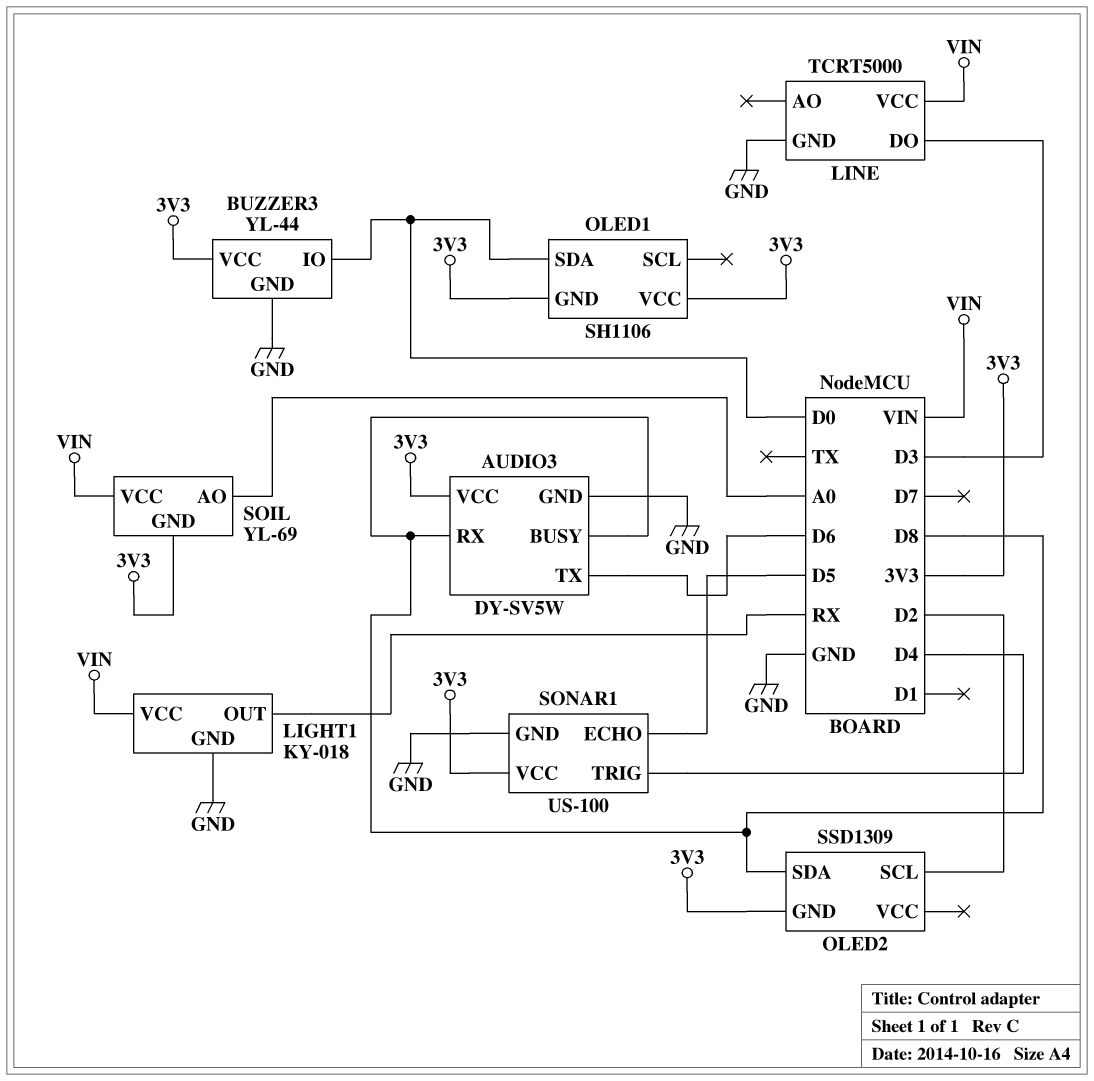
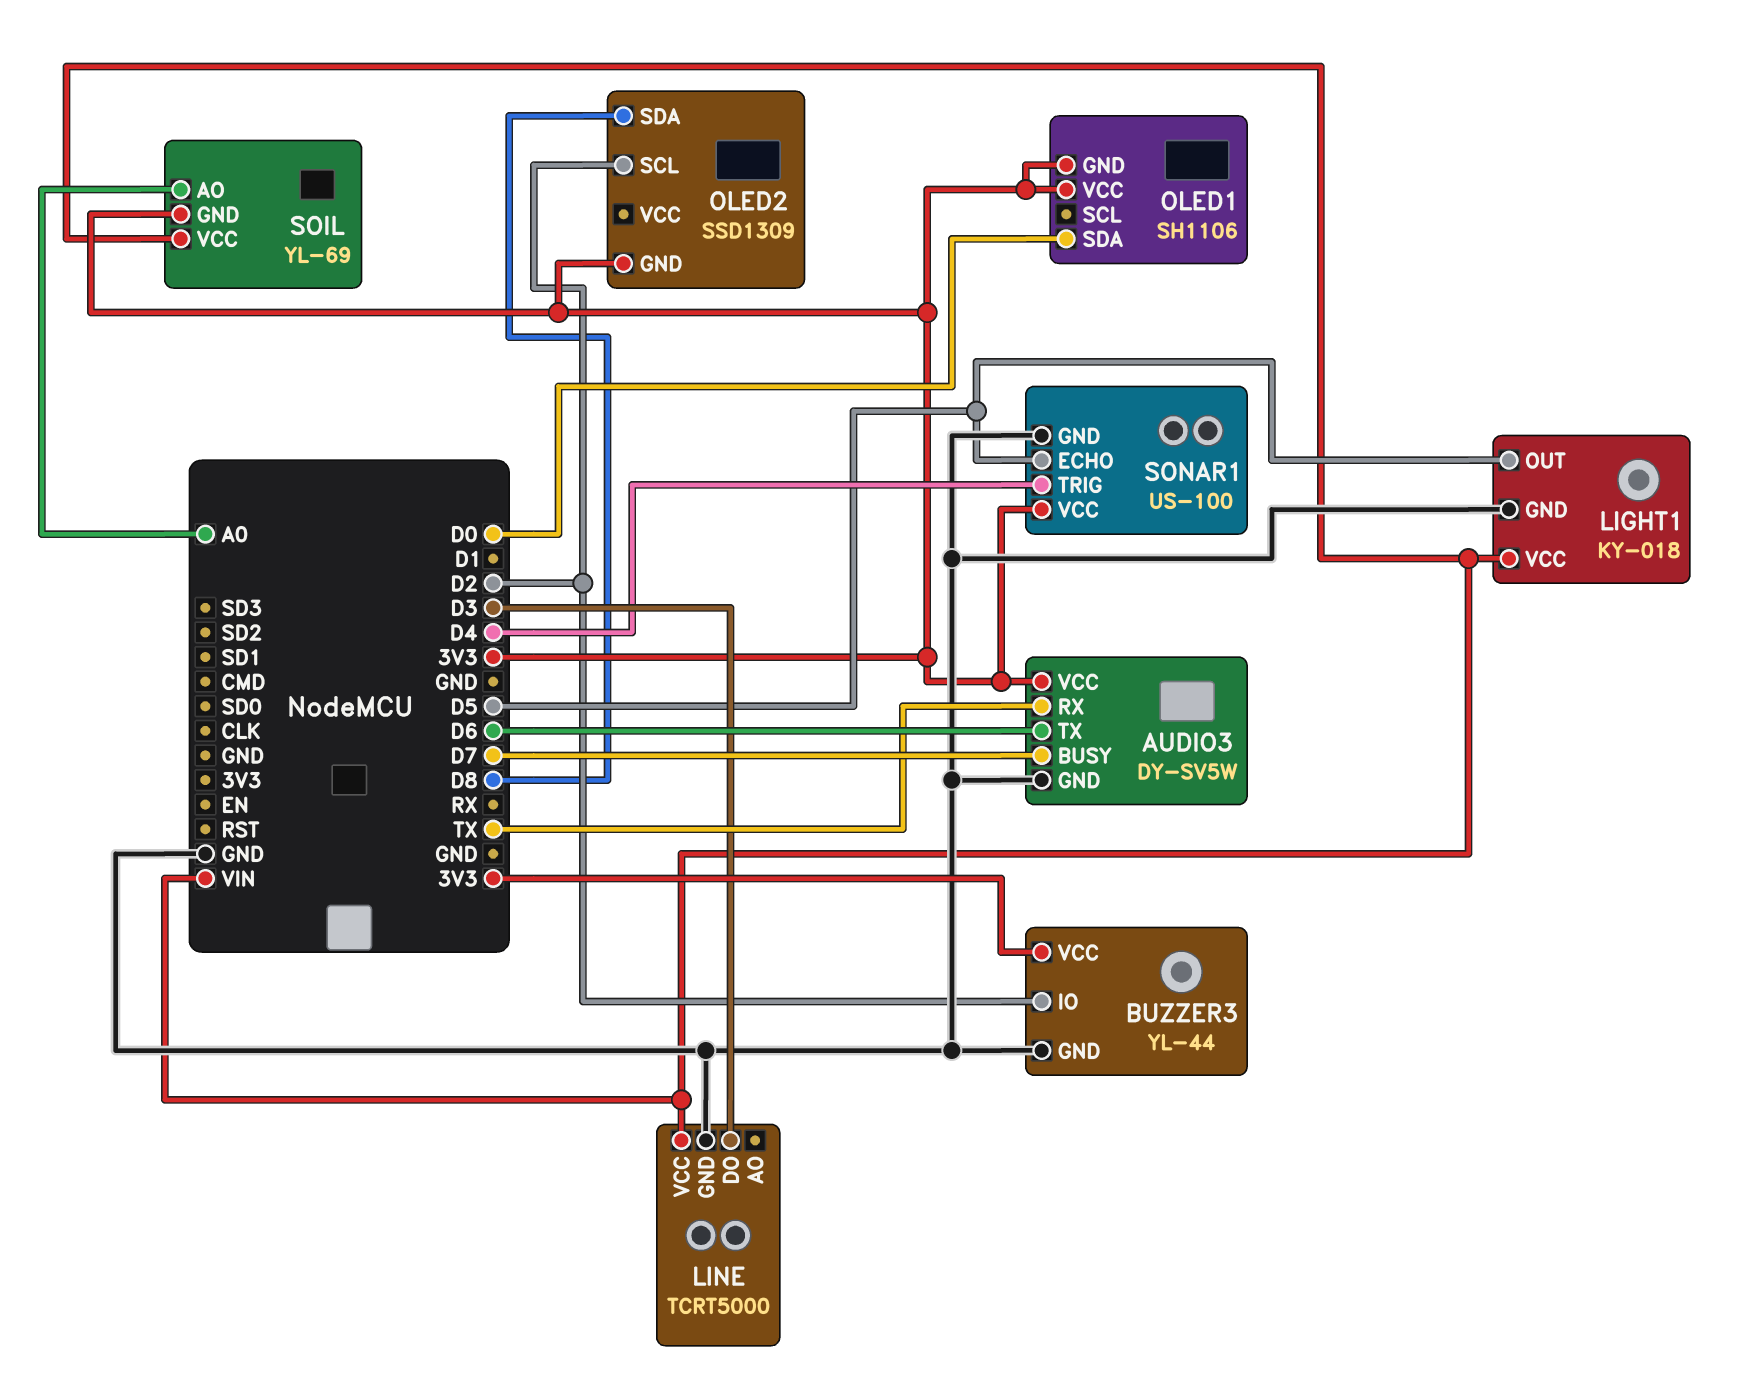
AUDIO3 pin BUSY: D8 -> D7
AUDIO3 pin RX: D8 -> TX
BUZZER3 pin IO: D0 -> D2
LIGHT1 pin OUT: RX -> D5

